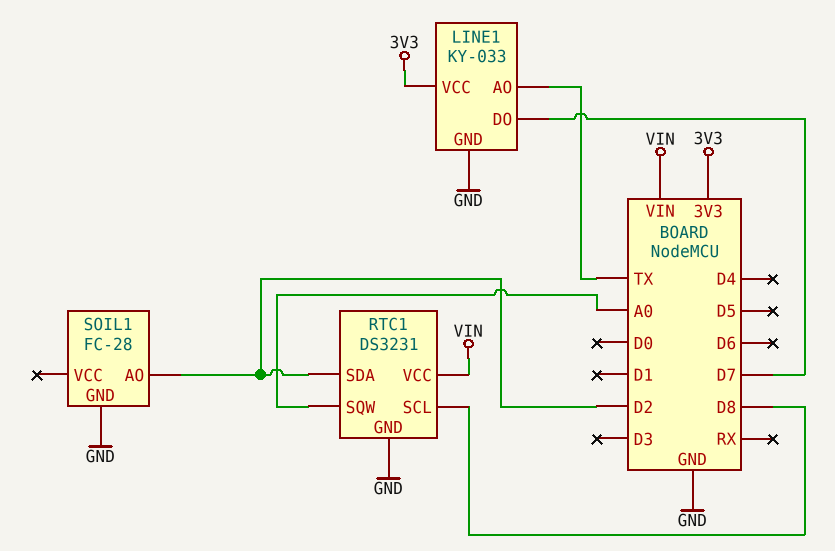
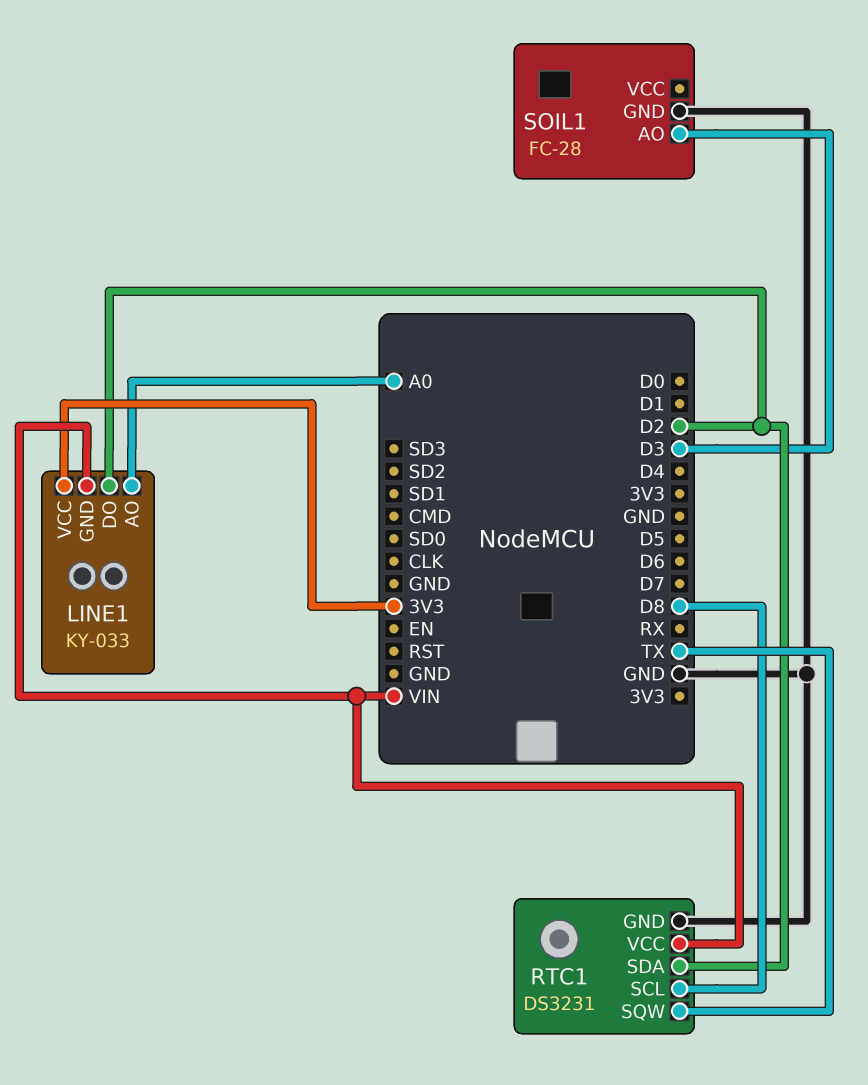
LINE1 pin AO: TX -> A0
LINE1 pin DO: D7 -> D2
LINE1 pin GND: GND -> VIN
RTC1 pin SQW: A0 -> TX
SOIL1 pin AO: D2 -> D3

